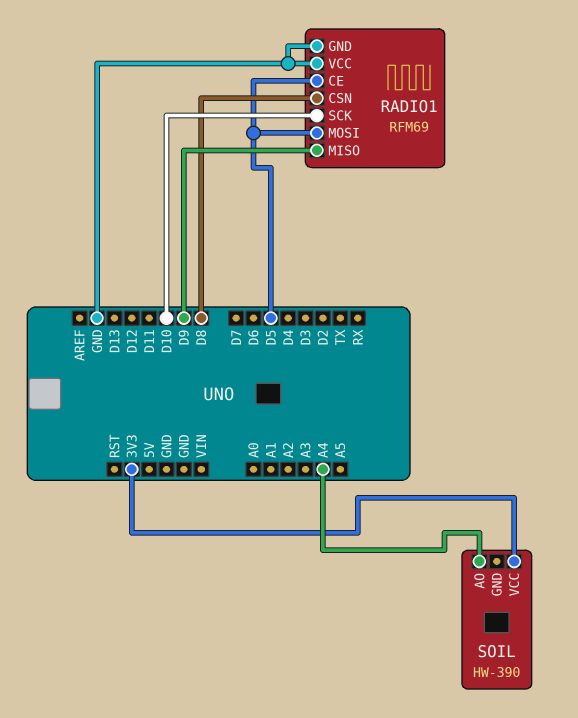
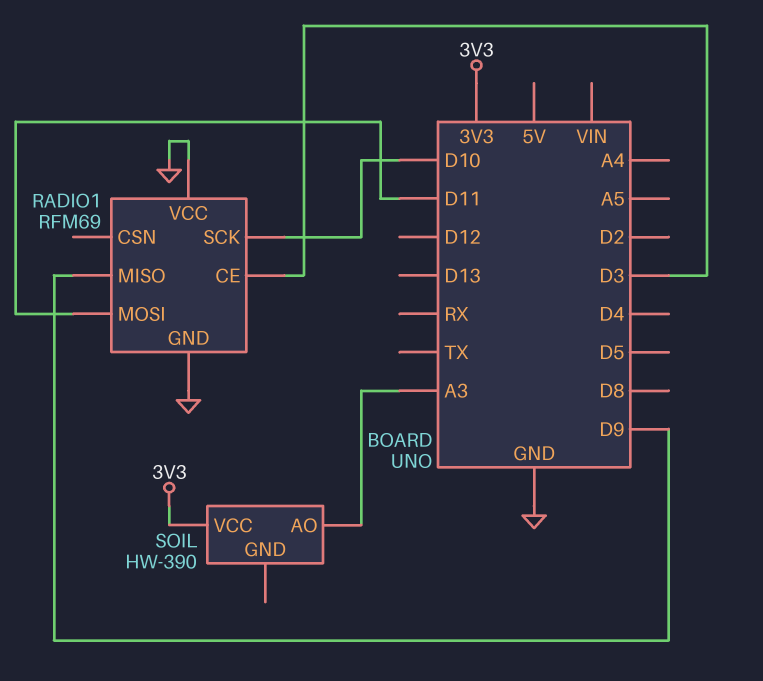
RADIO1 pin CE: D5 -> D3
RADIO1 pin CSN: D8 -> none
RADIO1 pin MOSI: D5 -> D11
SOIL pin AO: A4 -> A3

